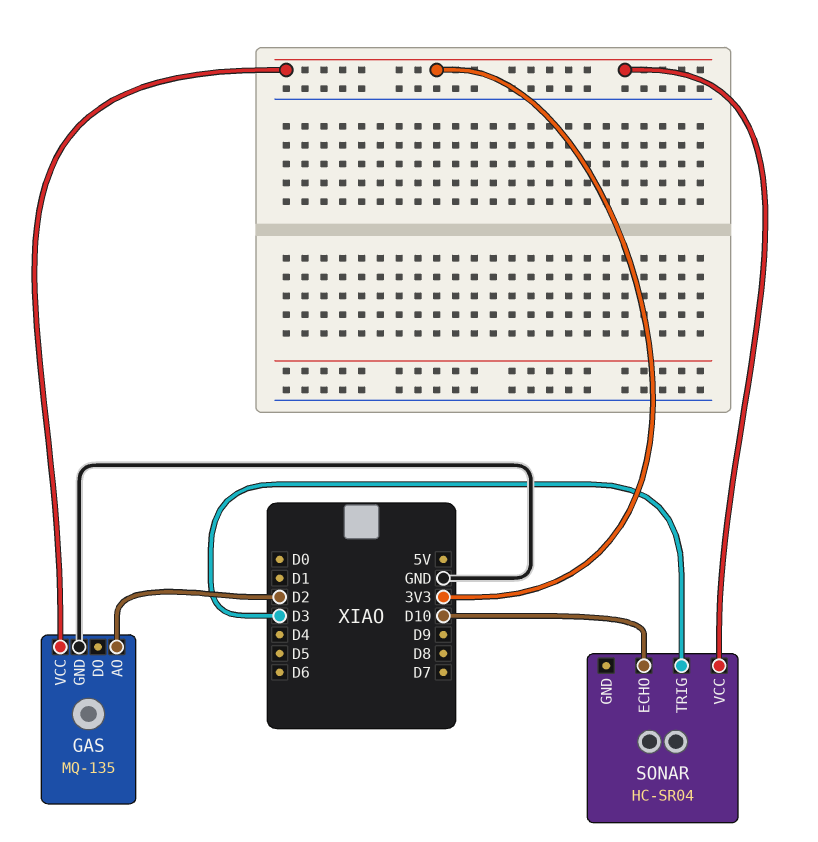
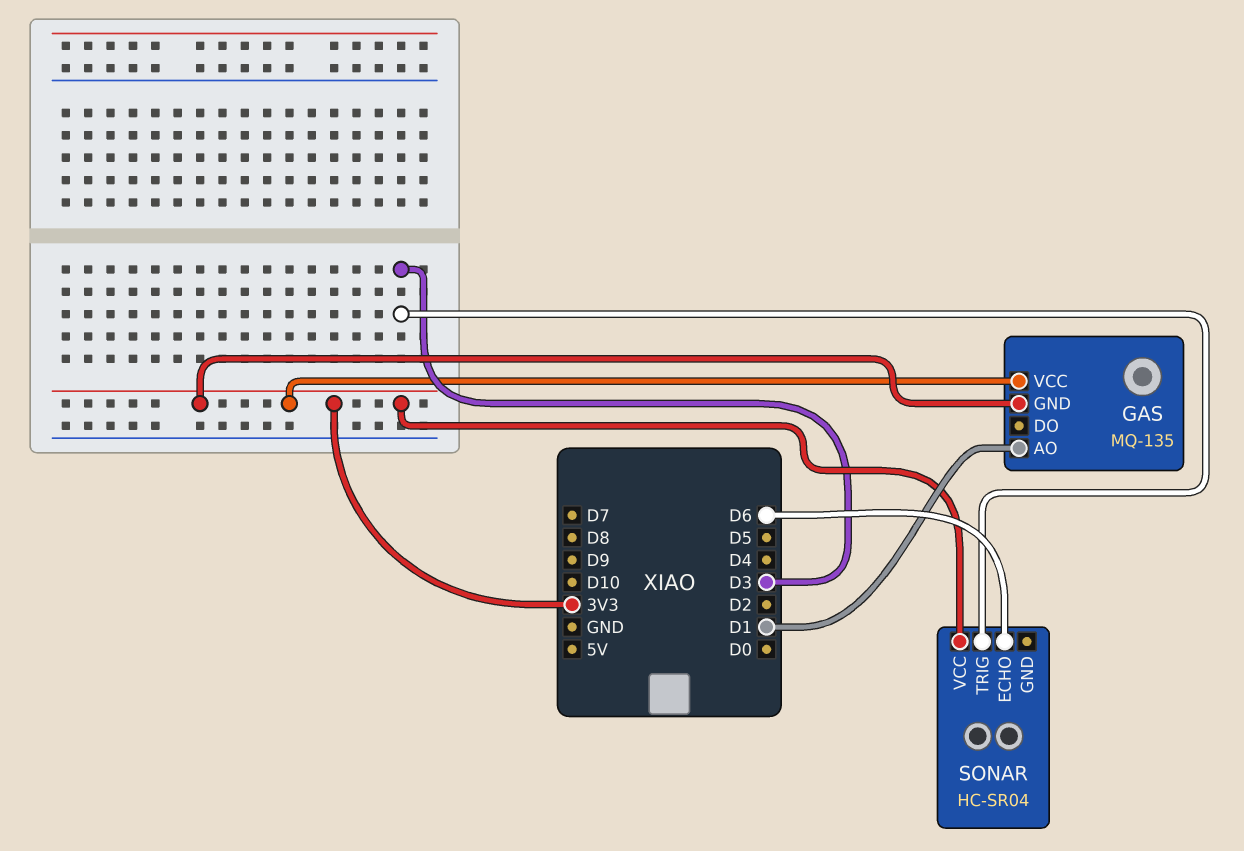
GAS pin AO: D2 -> D1
GAS pin GND: GND -> 3V3
SONAR pin ECHO: D10 -> D6

